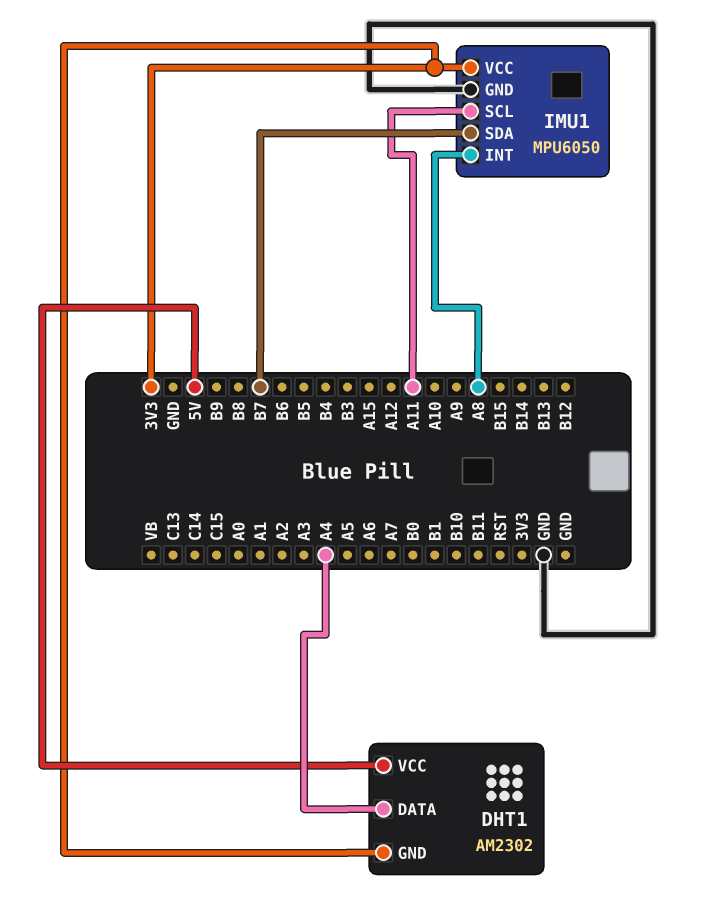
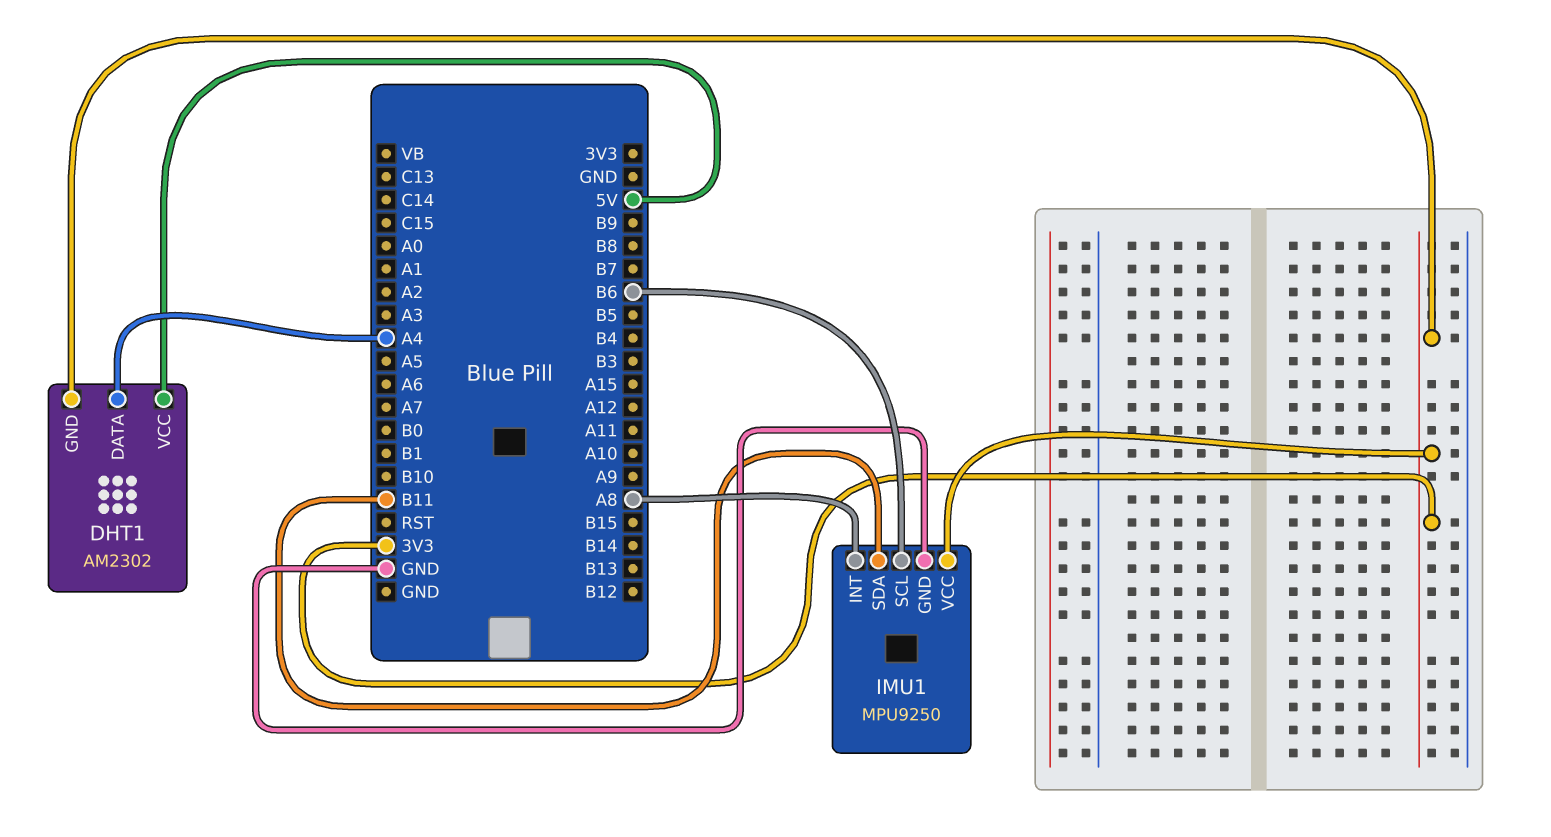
IMU1: MPU6050 -> MPU9250
IMU1 pin SCL: A11 -> B6
IMU1 pin SDA: B7 -> B11

